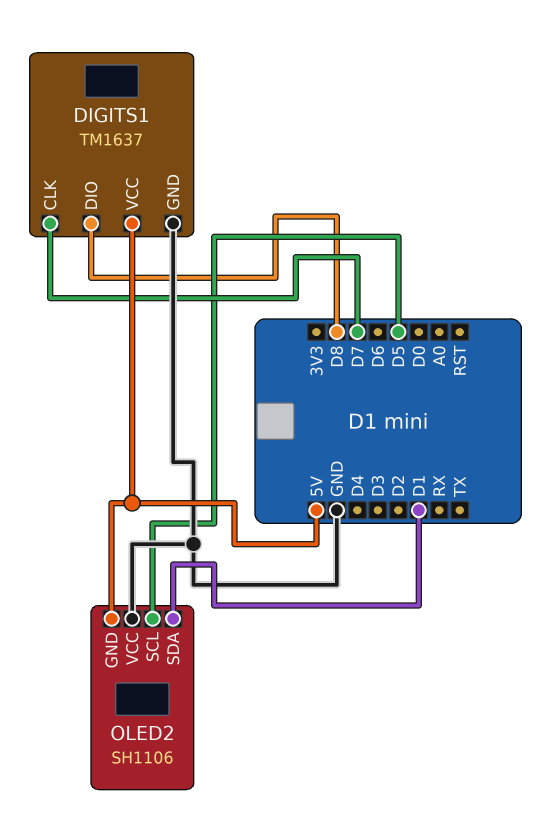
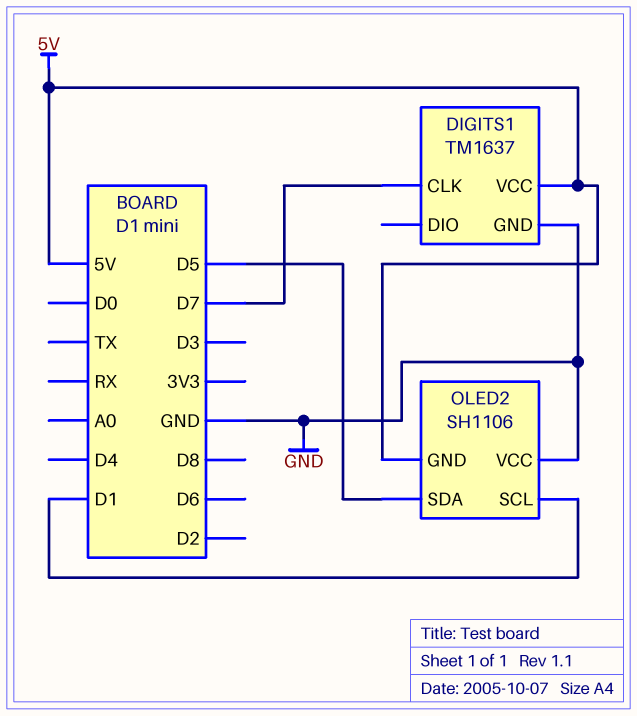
DIGITS1 pin DIO: D8 -> none
OLED2 pin SCL: D5 -> D1
OLED2 pin SDA: D1 -> D5

